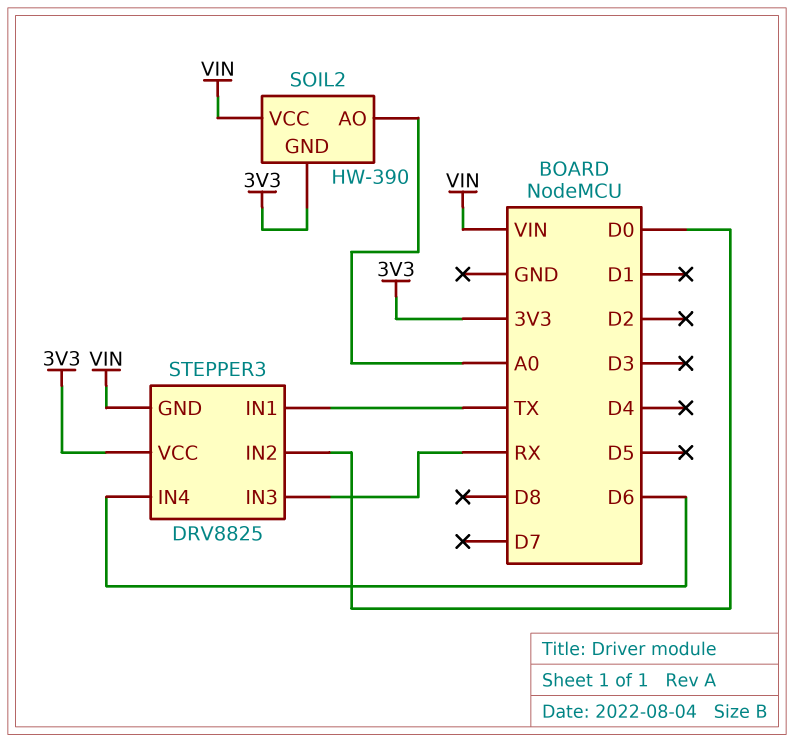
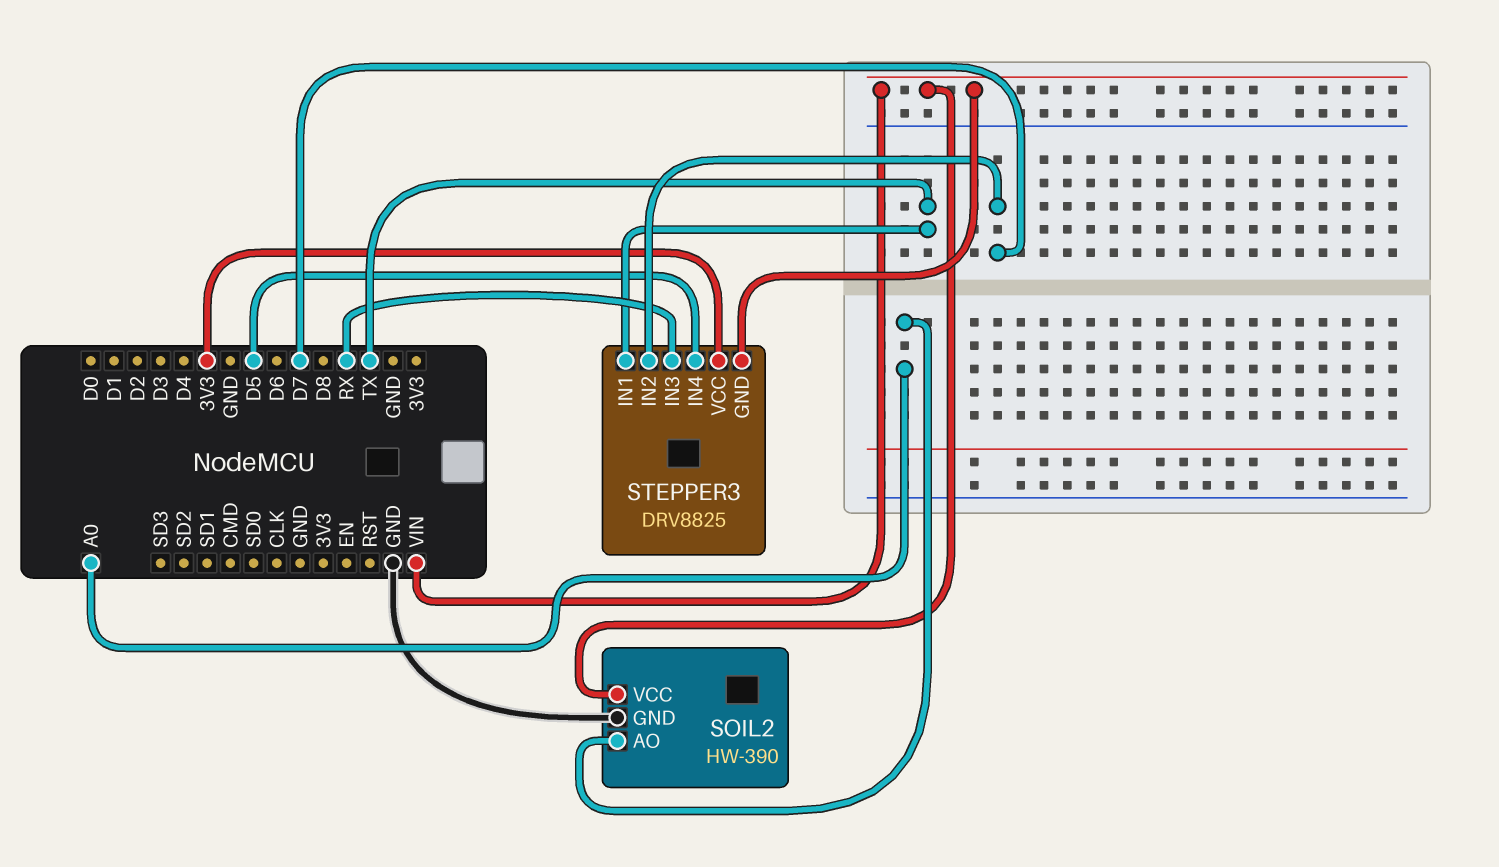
SOIL2 pin GND: 3V3 -> GND
STEPPER3 pin IN2: D0 -> D7
STEPPER3 pin IN4: D6 -> D5

